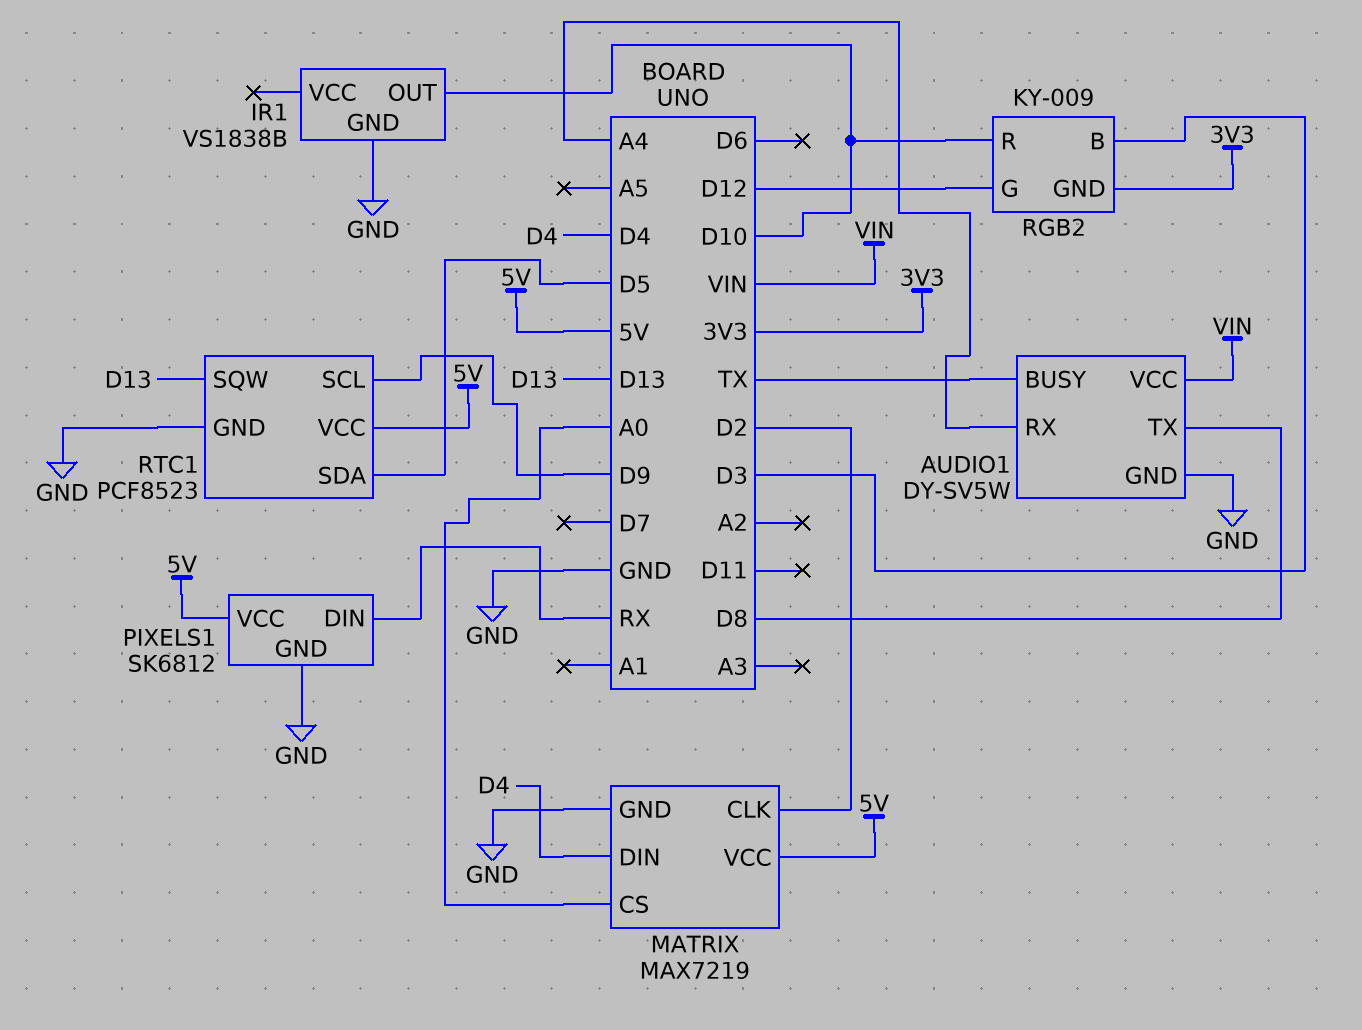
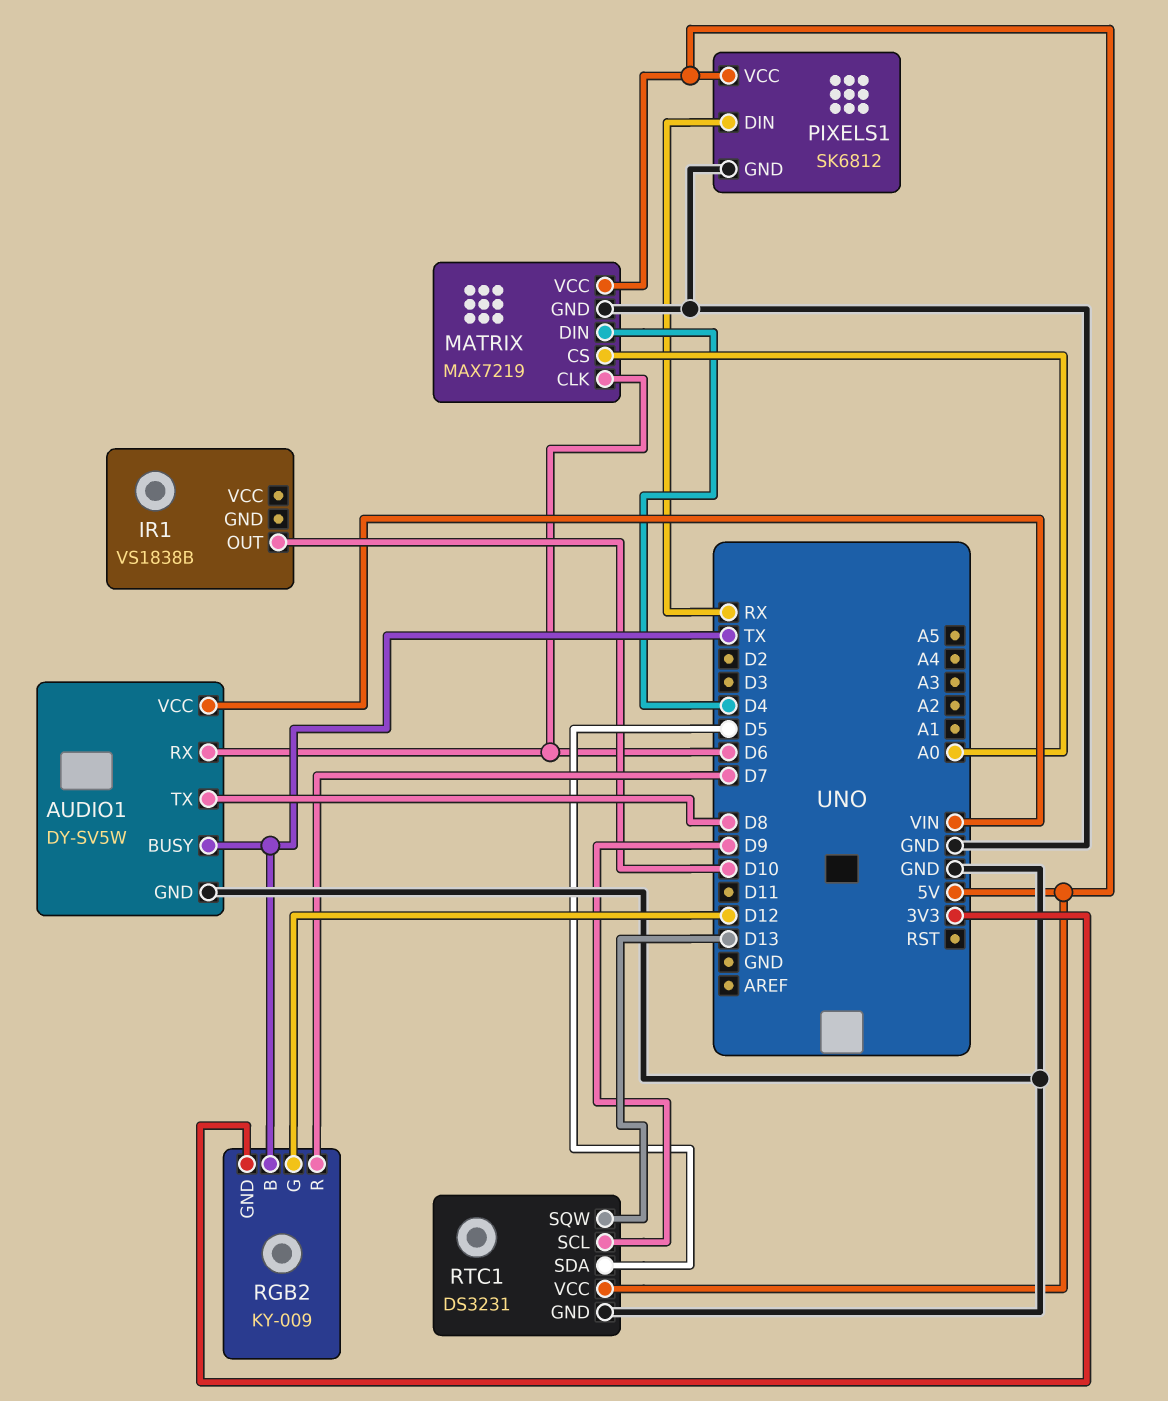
AUDIO1 pin RX: A4 -> D6
IR1 pin GND: GND -> none
MATRIX pin CLK: D2 -> D6
RGB2 pin B: D3 -> TX
RGB2 pin R: D10 -> D7
RTC1: PCF8523 -> DS3231

